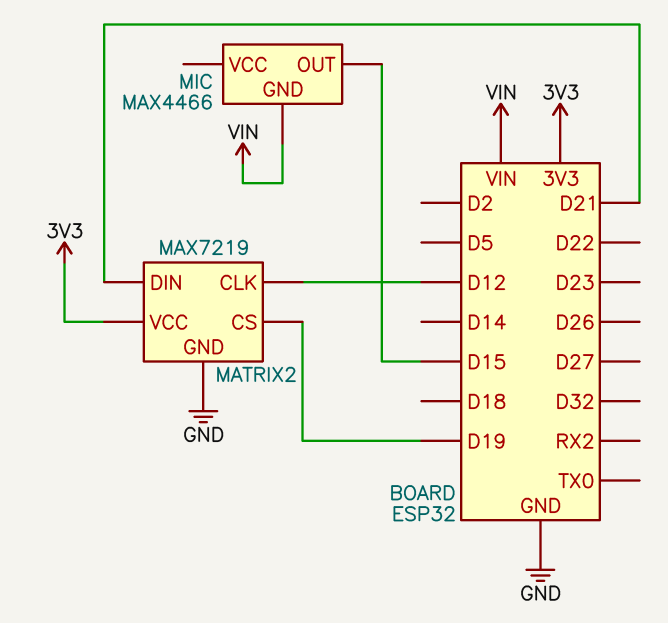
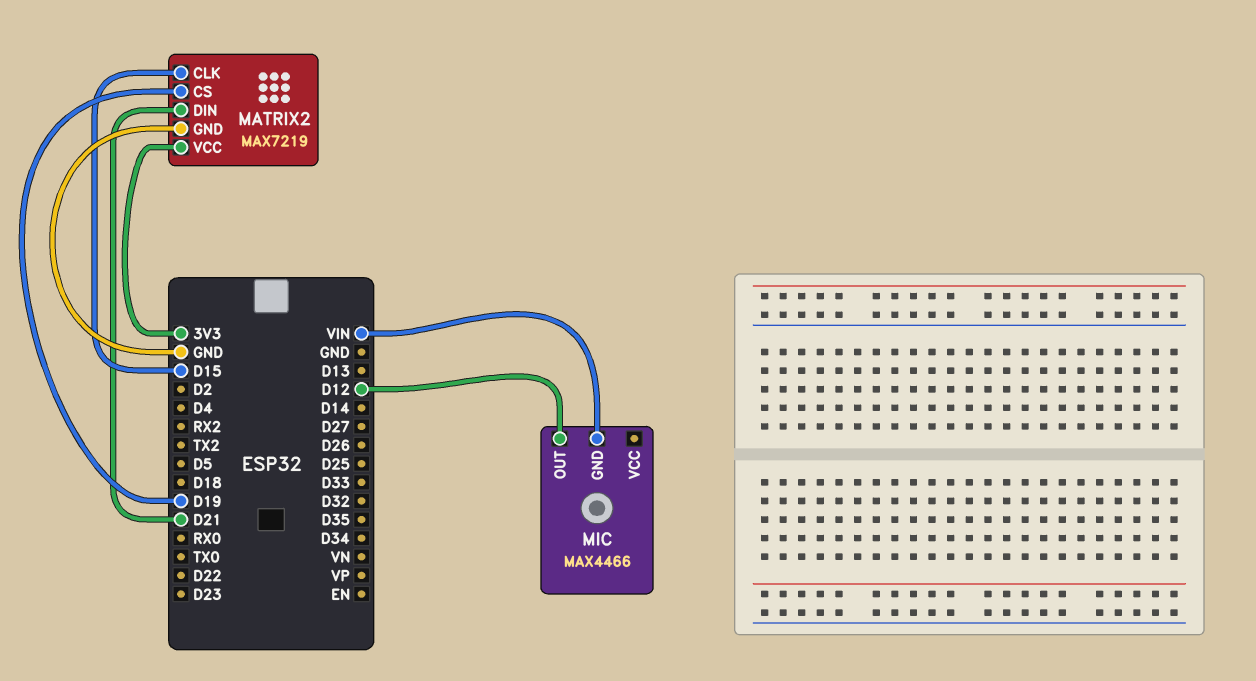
MATRIX2 pin CLK: D12 -> D15
MIC pin OUT: D15 -> D12

